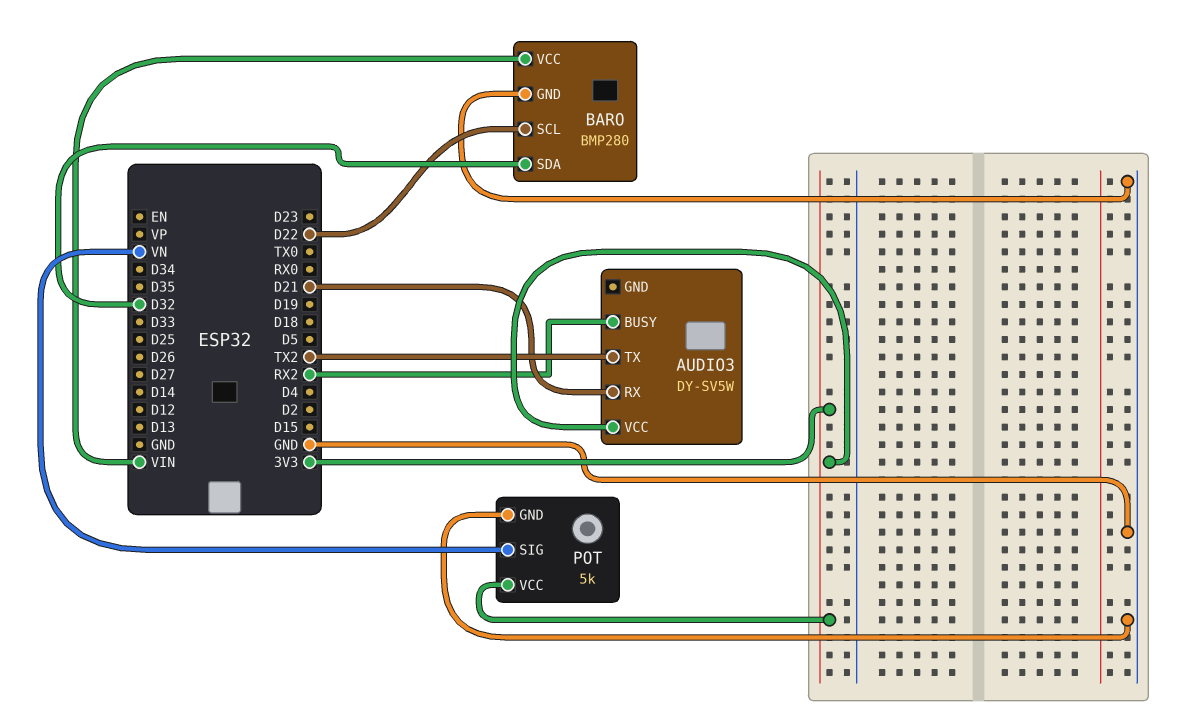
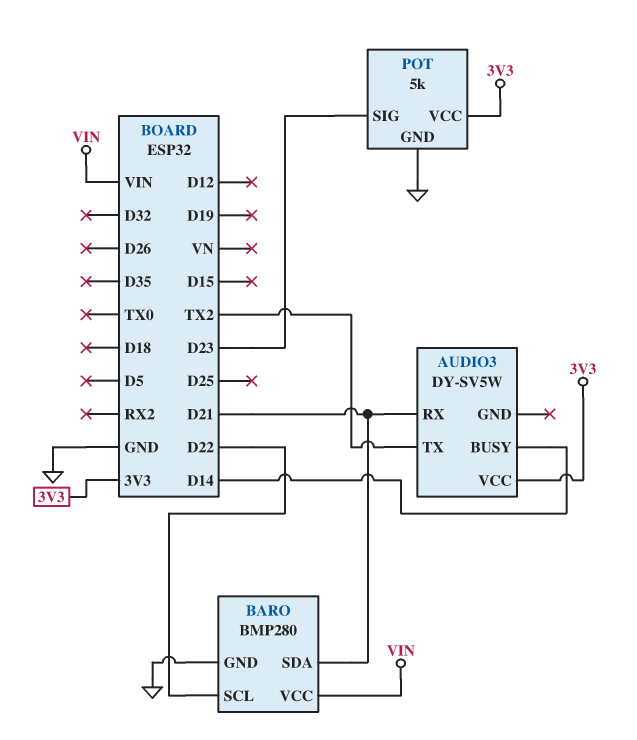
AUDIO3 pin BUSY: RX2 -> D14
BARO pin SDA: D32 -> D21
POT pin SIG: VN -> D23

